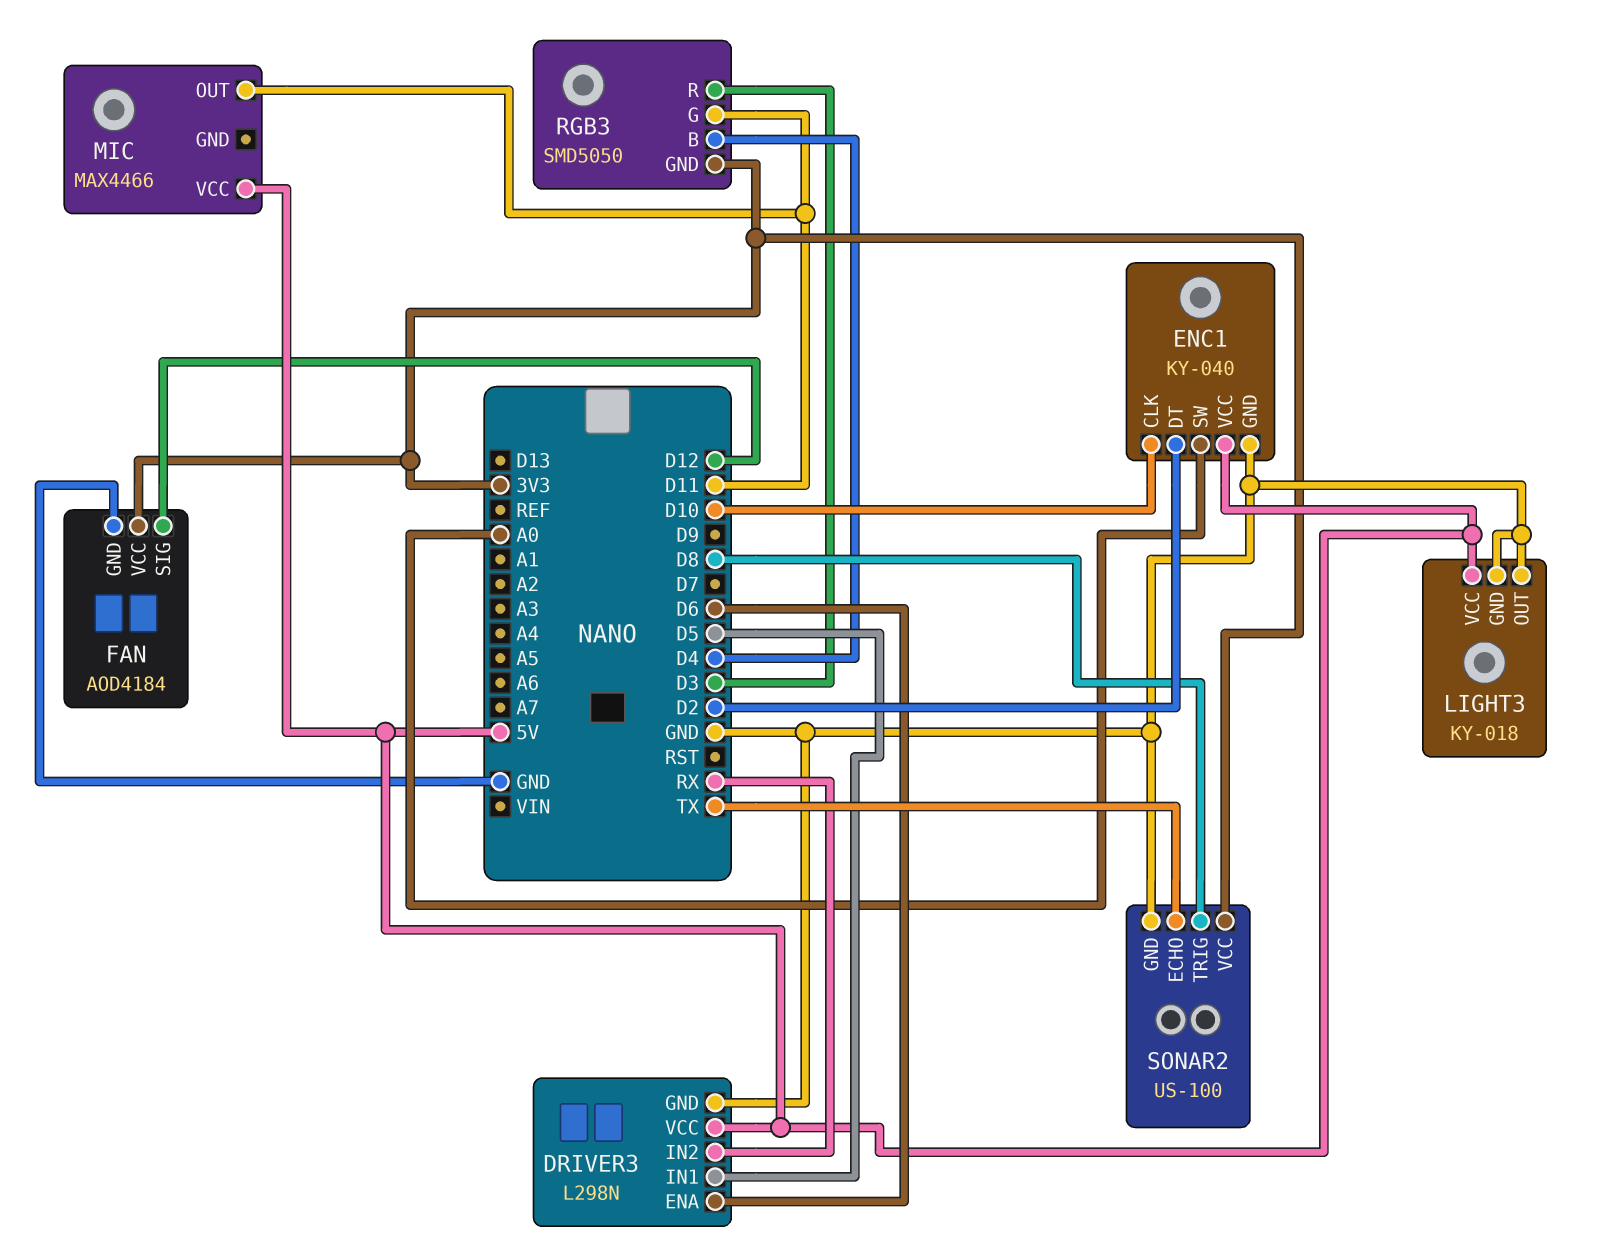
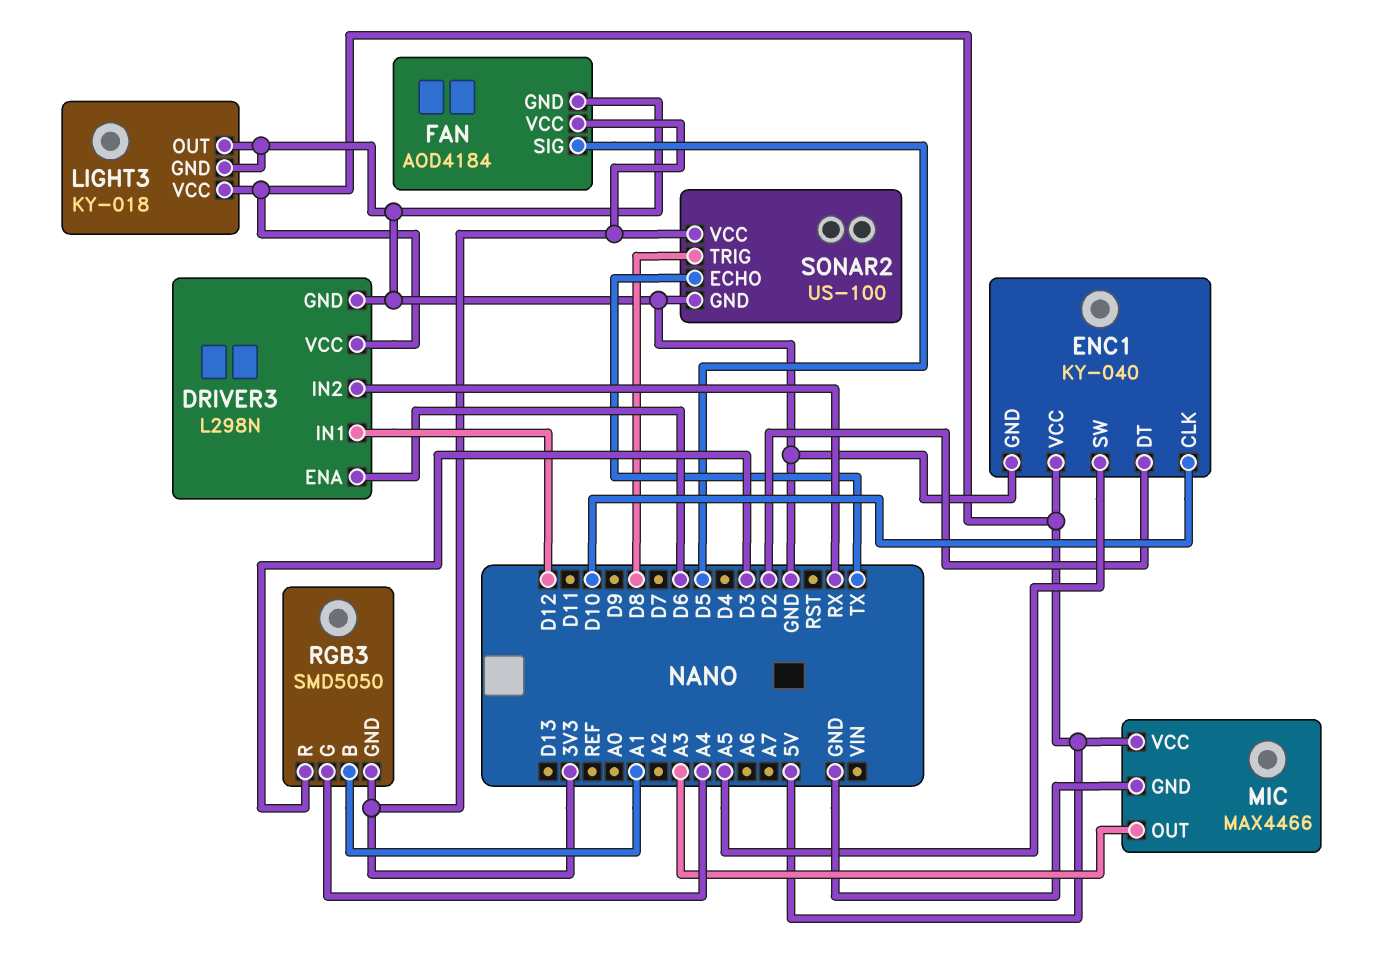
DRIVER3 pin IN1: D5 -> D12
ENC1 pin SW: A0 -> A5
FAN pin SIG: D12 -> D5
MIC pin GND: none -> GND
MIC pin OUT: D11 -> A3
RGB3 pin B: D4 -> A1
RGB3 pin G: D11 -> A4

